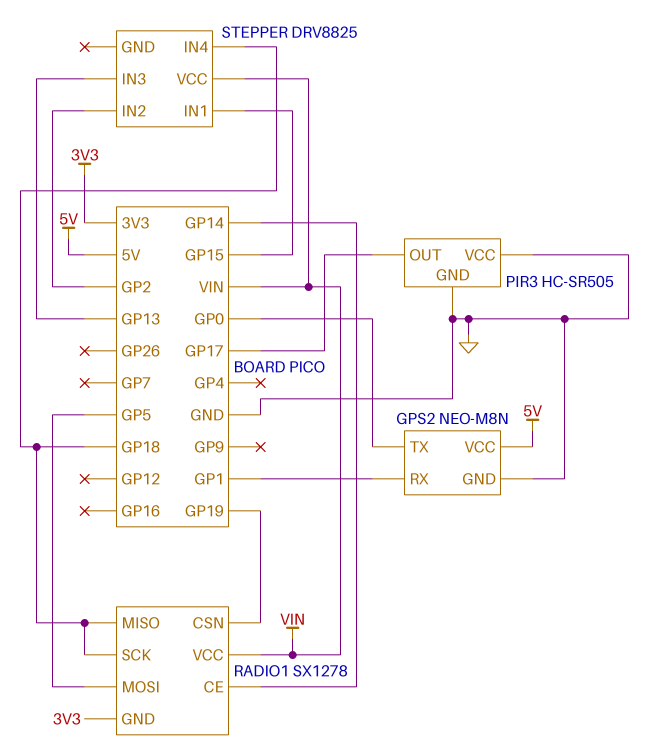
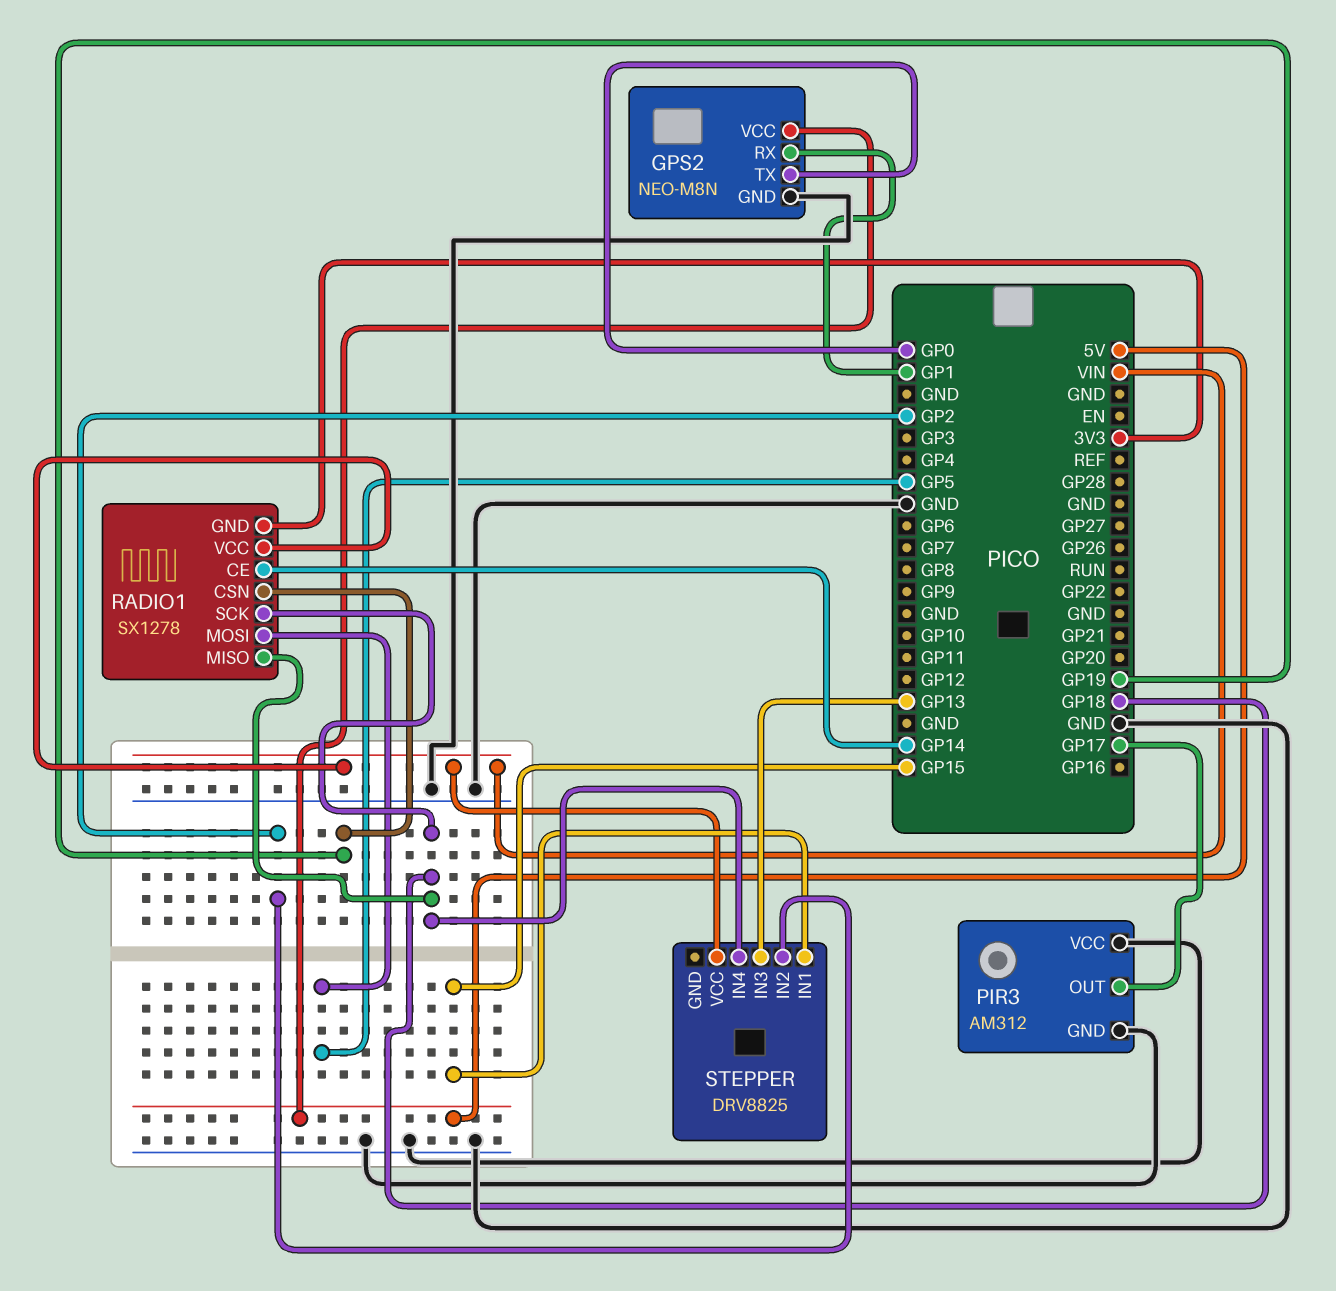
PIR3: HC-SR505 -> AM312

